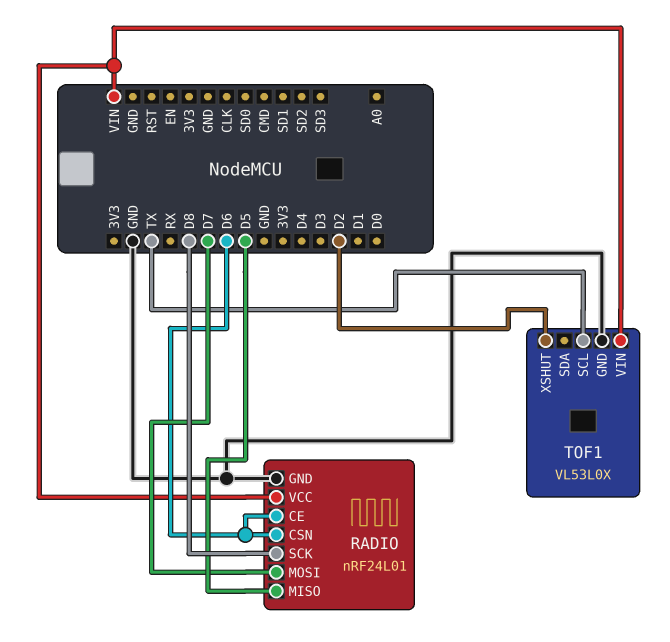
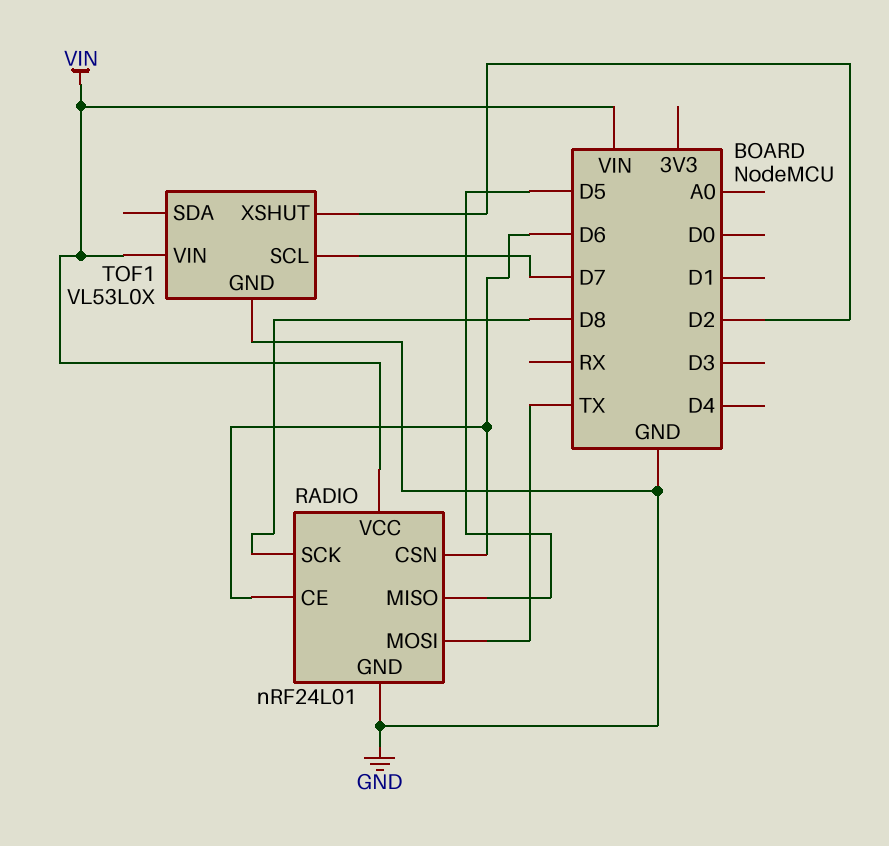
RADIO pin MOSI: D7 -> TX
TOF1 pin SCL: TX -> D7

